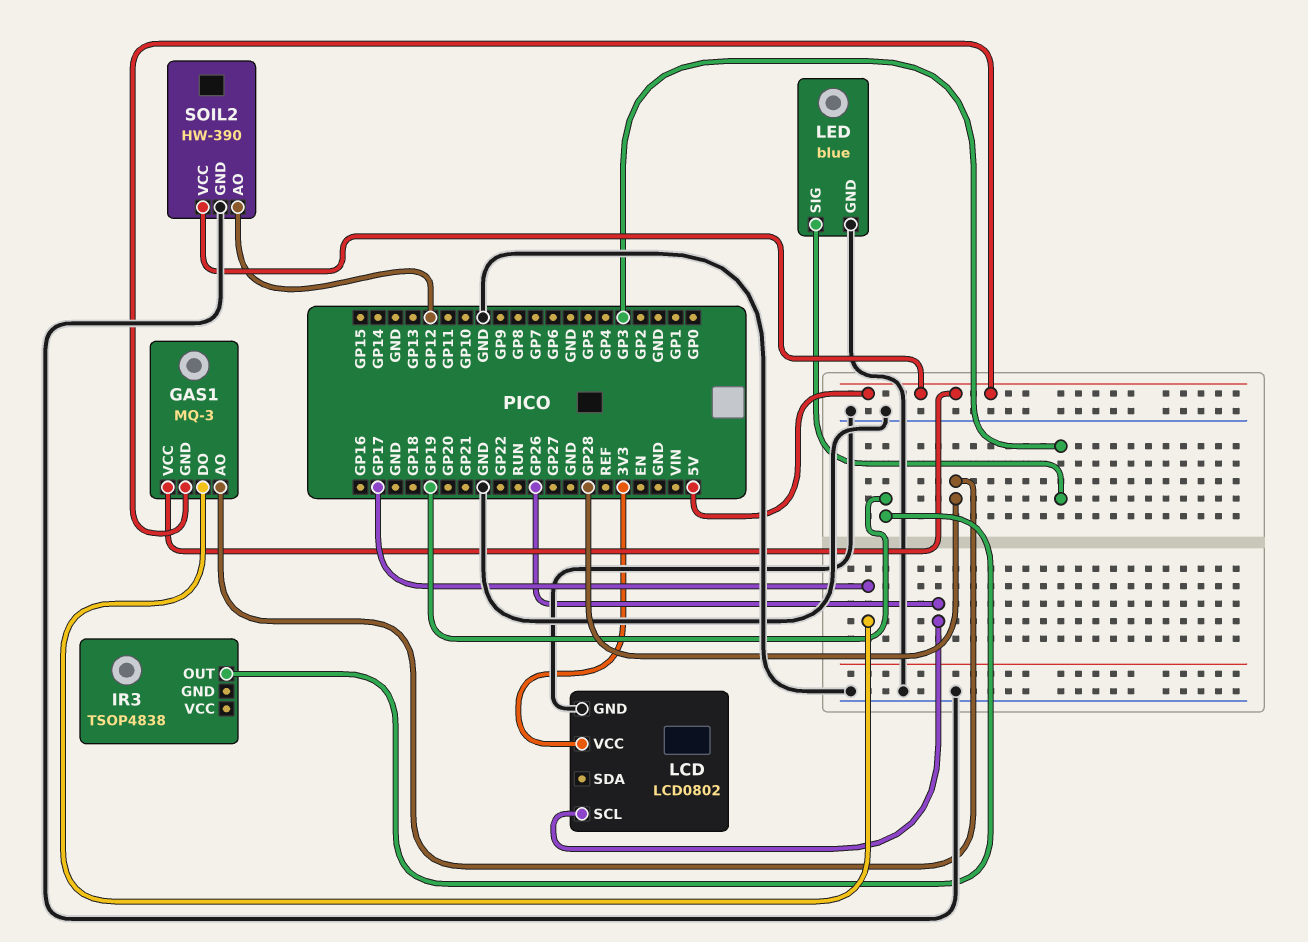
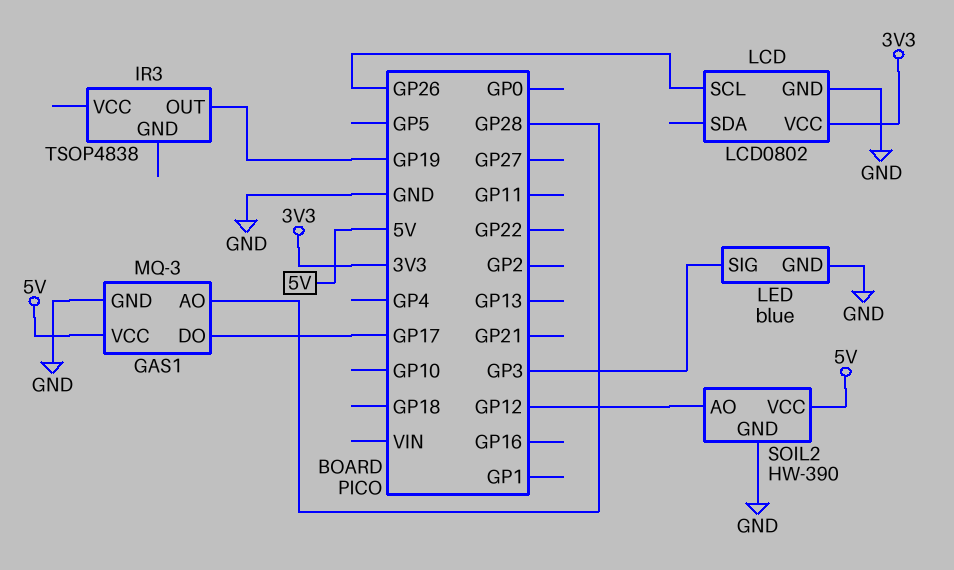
GAS1 pin GND: 5V -> GND

